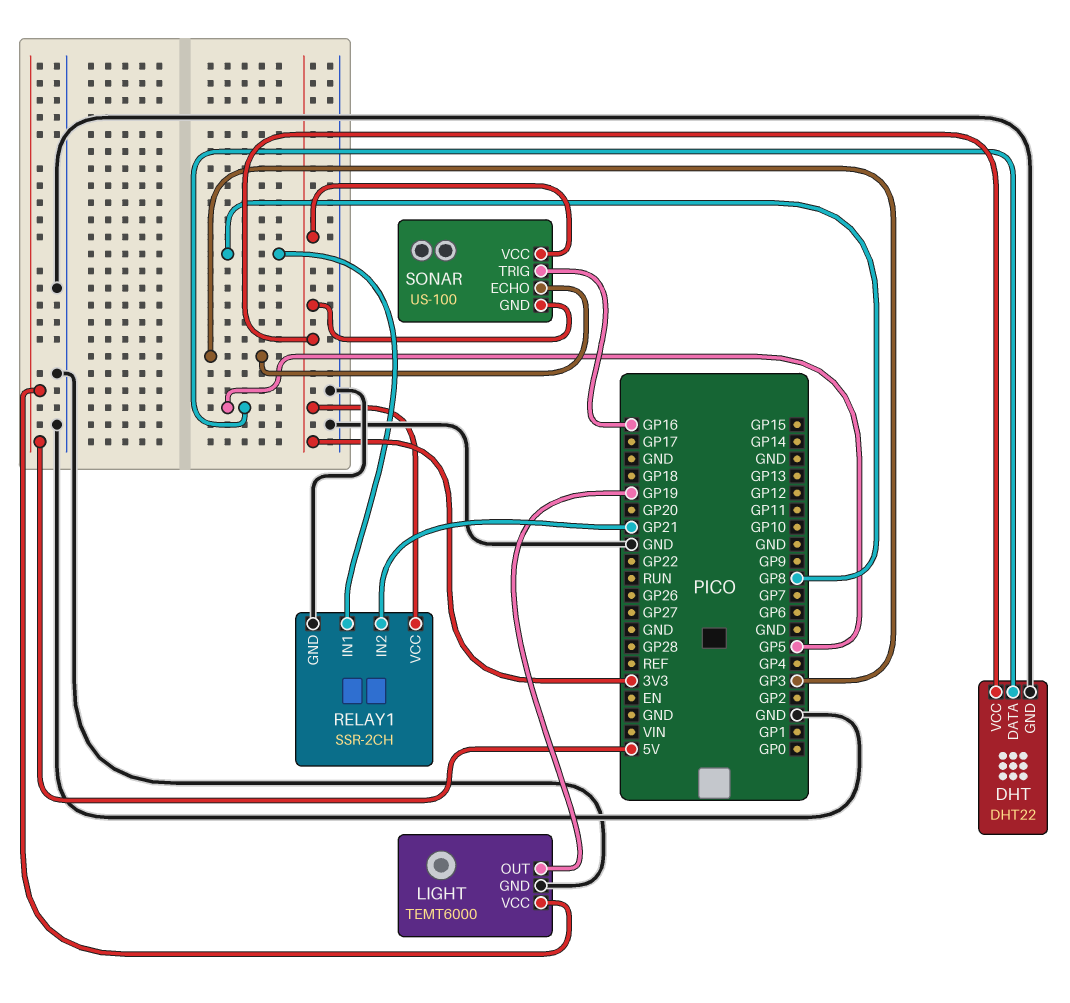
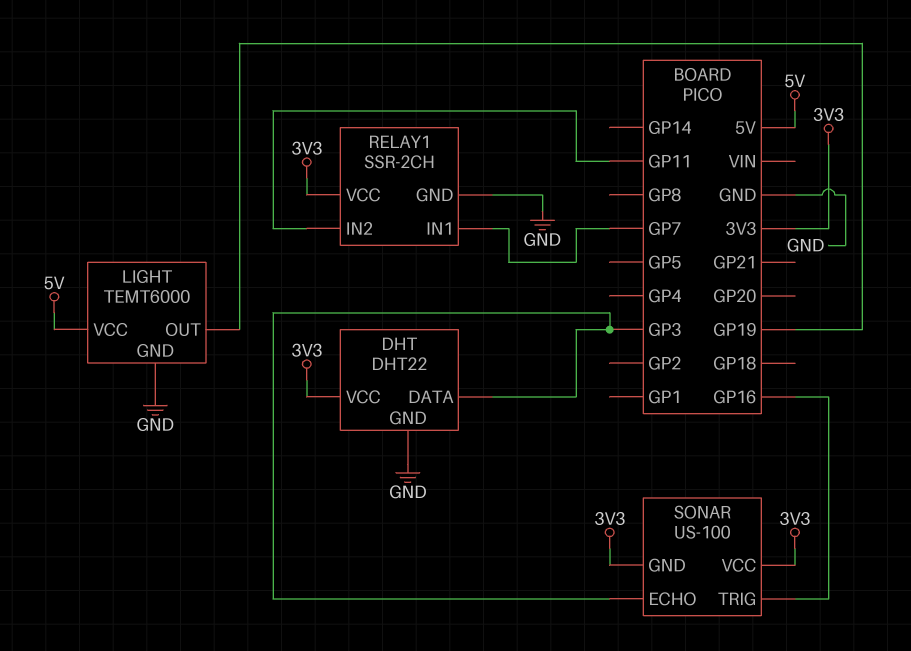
DHT pin DATA: GP5 -> GP3
RELAY1 pin IN1: GP8 -> GP7
RELAY1 pin IN2: GP21 -> GP11

